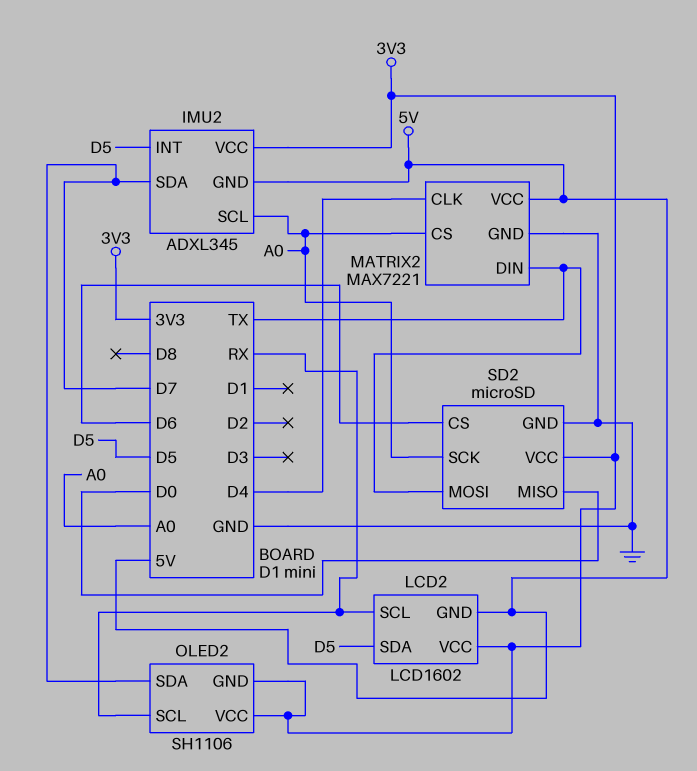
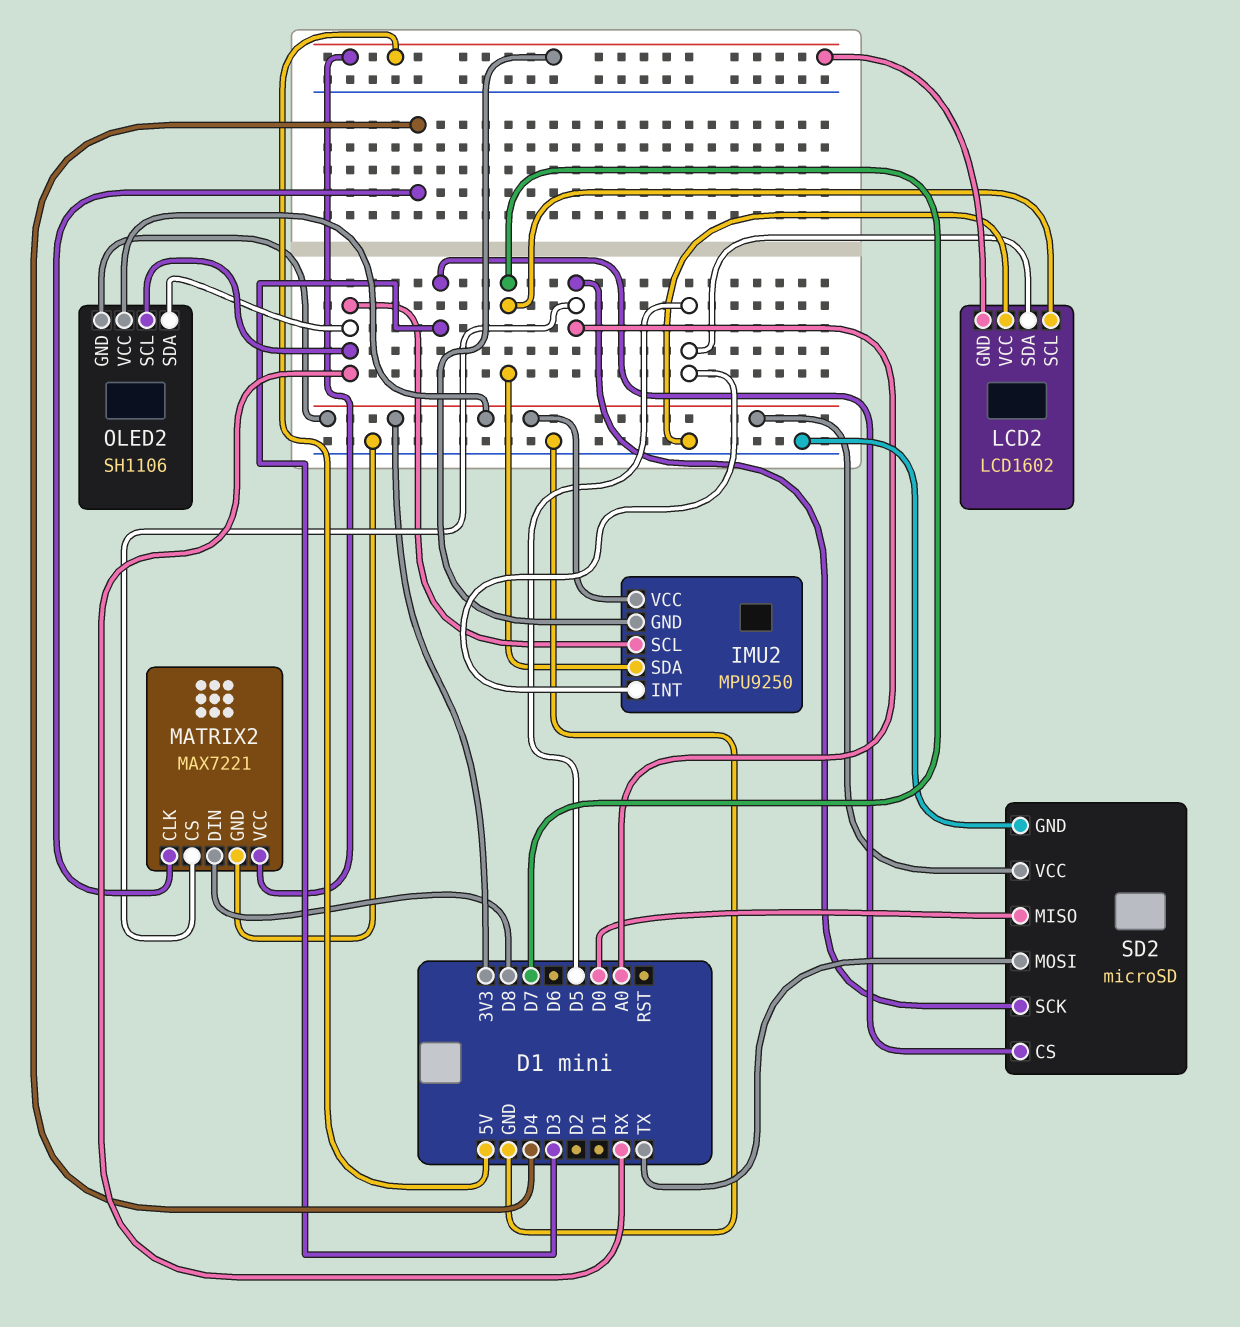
IMU2: ADXL345 -> MPU9250
IMU2 pin SCL: A0 -> RX
LCD2 pin SCL: RX -> D7
LCD2 pin VCC: 3V3 -> GND
MATRIX2 pin DIN: TX -> D8
OLED2 pin SDA: D7 -> RX
SD2 pin CS: D6 -> D3

